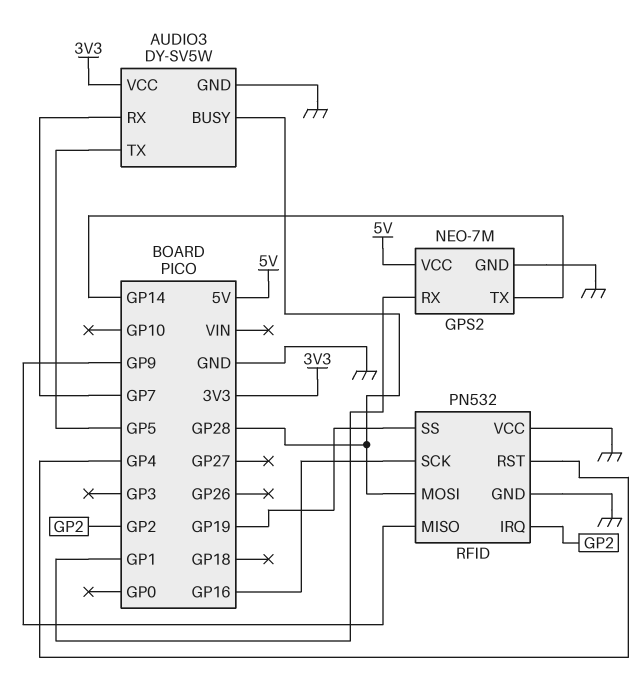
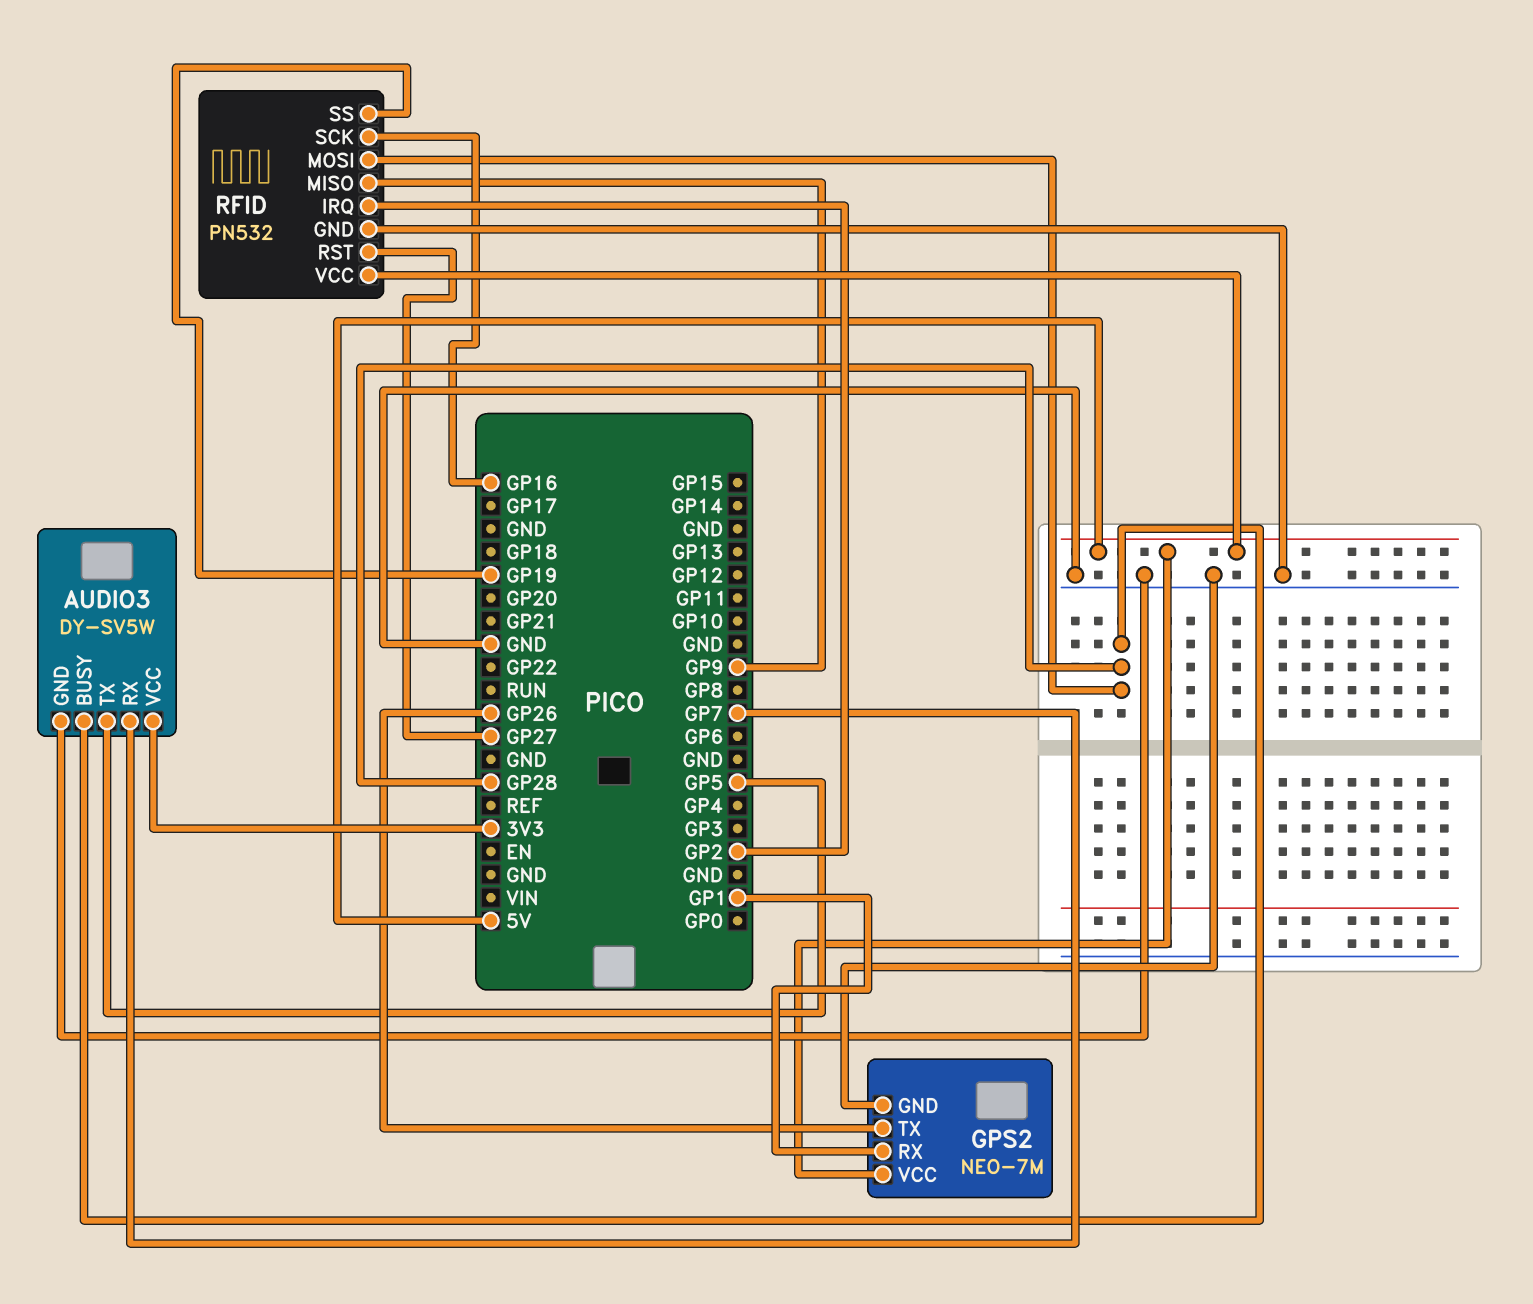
GPS2 pin TX: GP14 -> GP26
RFID pin RST: GP4 -> GP27
RFID pin VCC: GND -> 5V

